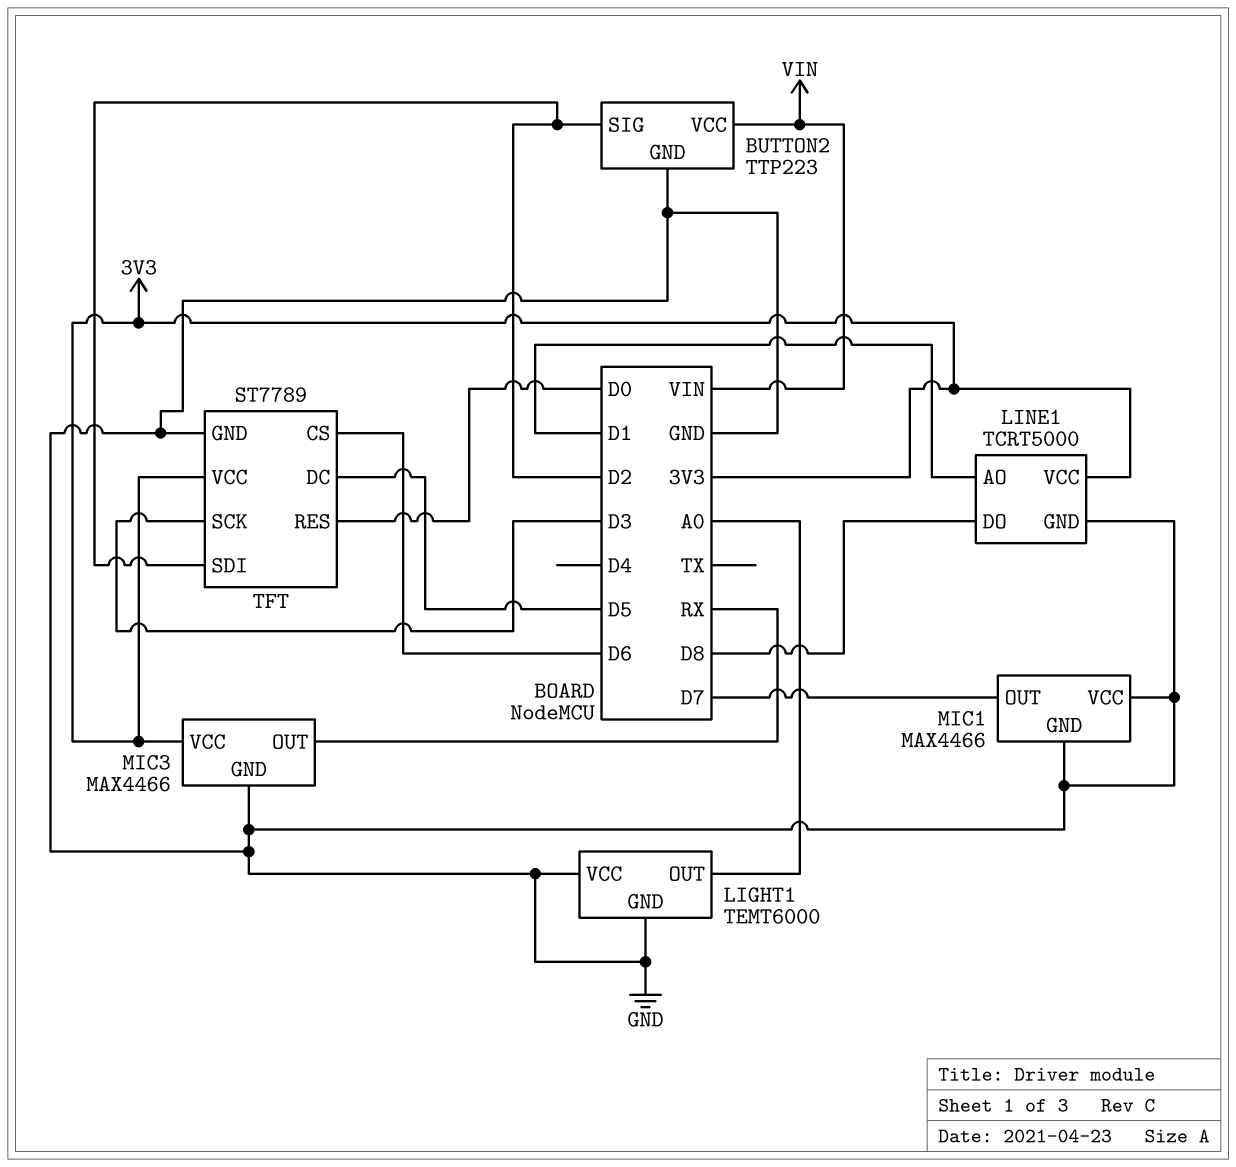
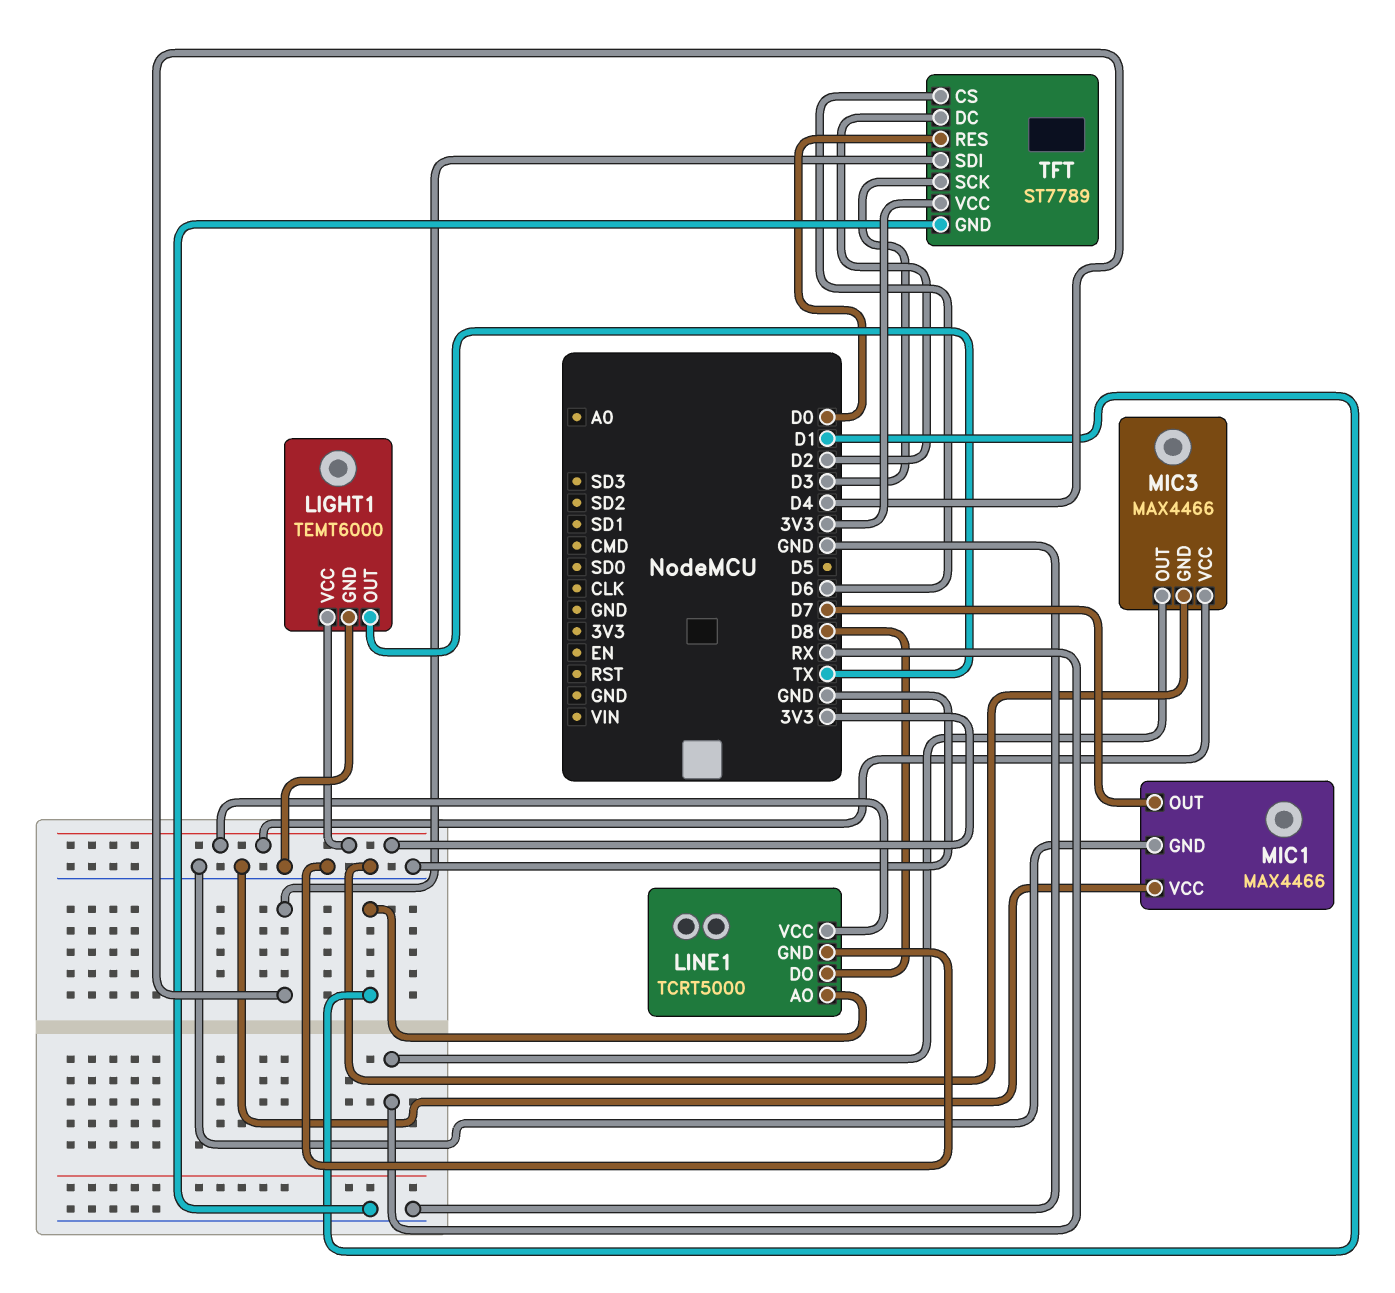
BUTTON2: TTP223 -> none
BUTTON2 pin GND: GND -> none
BUTTON2 pin SIG: D2 -> none
BUTTON2 pin VCC: VIN -> none
LIGHT1 pin OUT: A0 -> TX
LIGHT1 pin VCC: GND -> 3V3
TFT pin DC: D5 -> D2
TFT pin SDI: D2 -> D4

